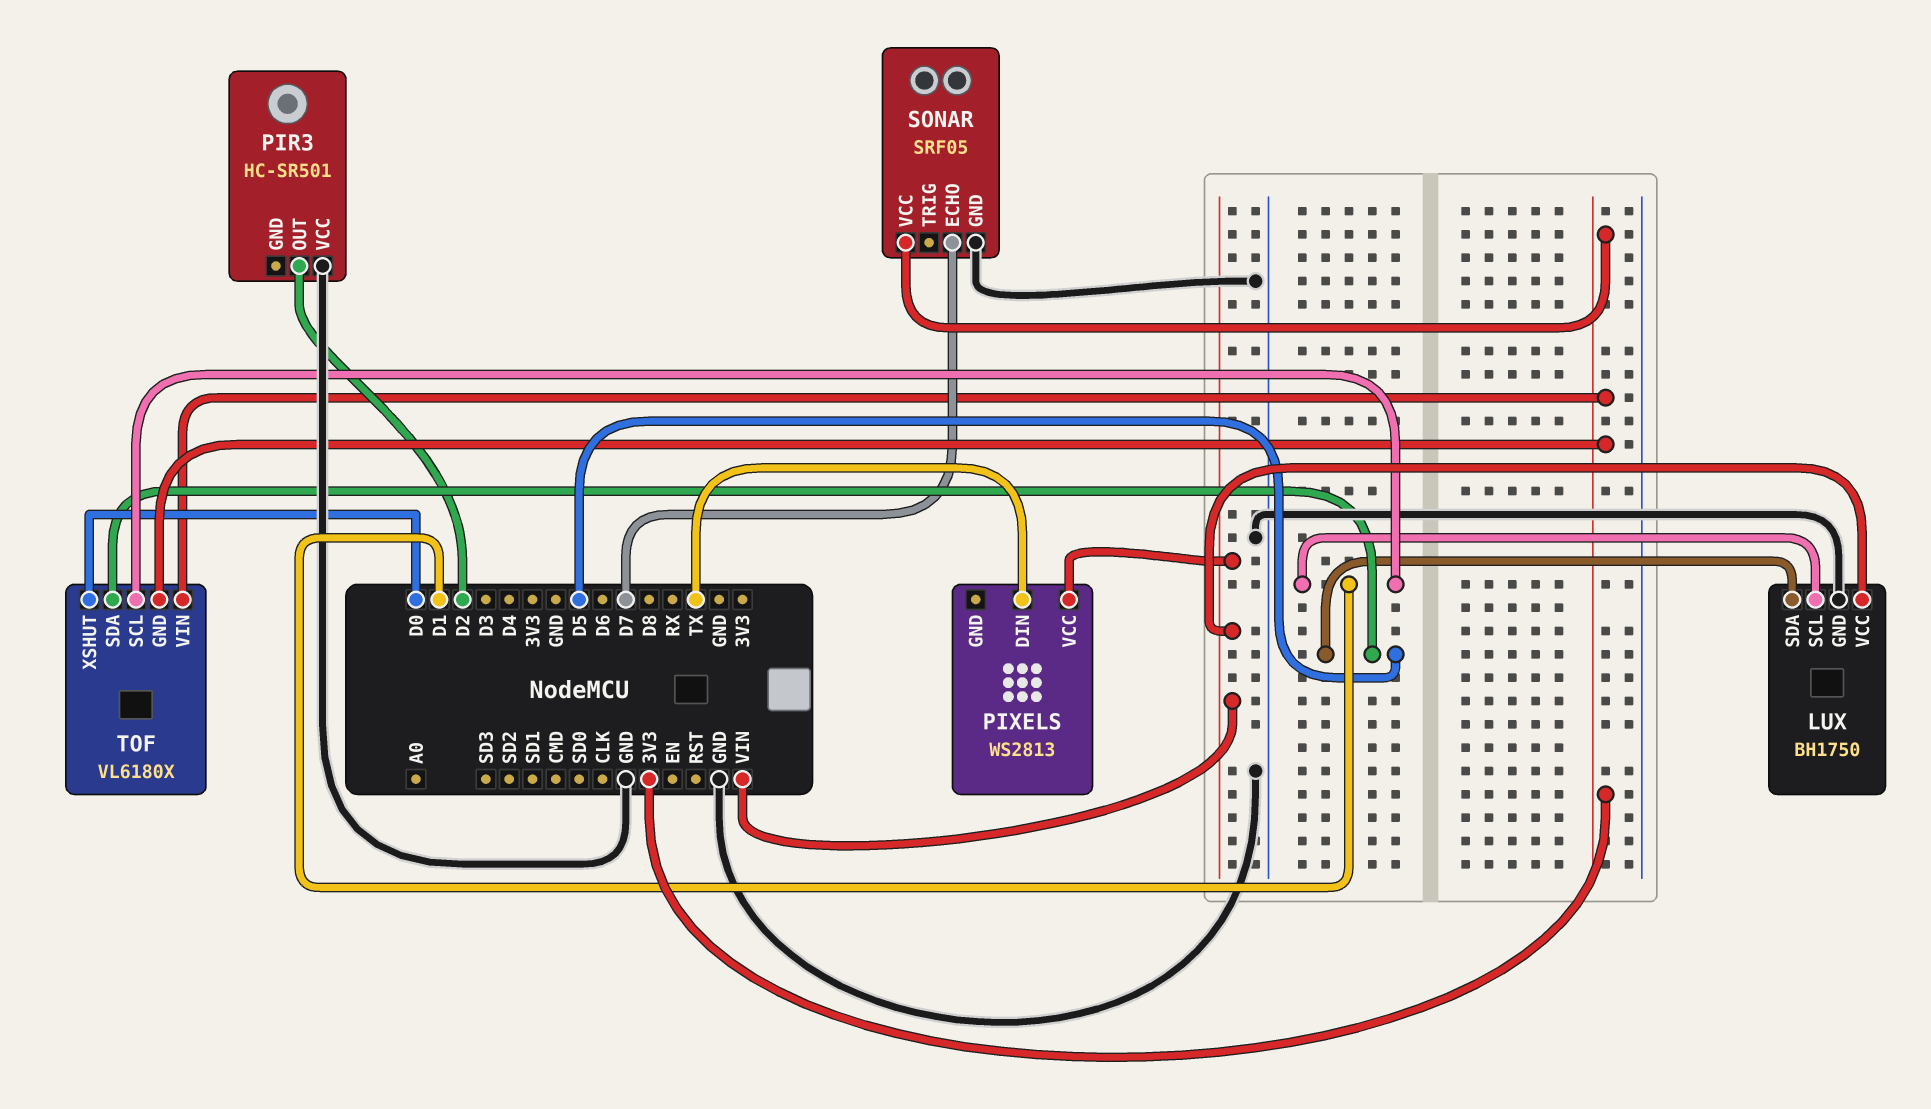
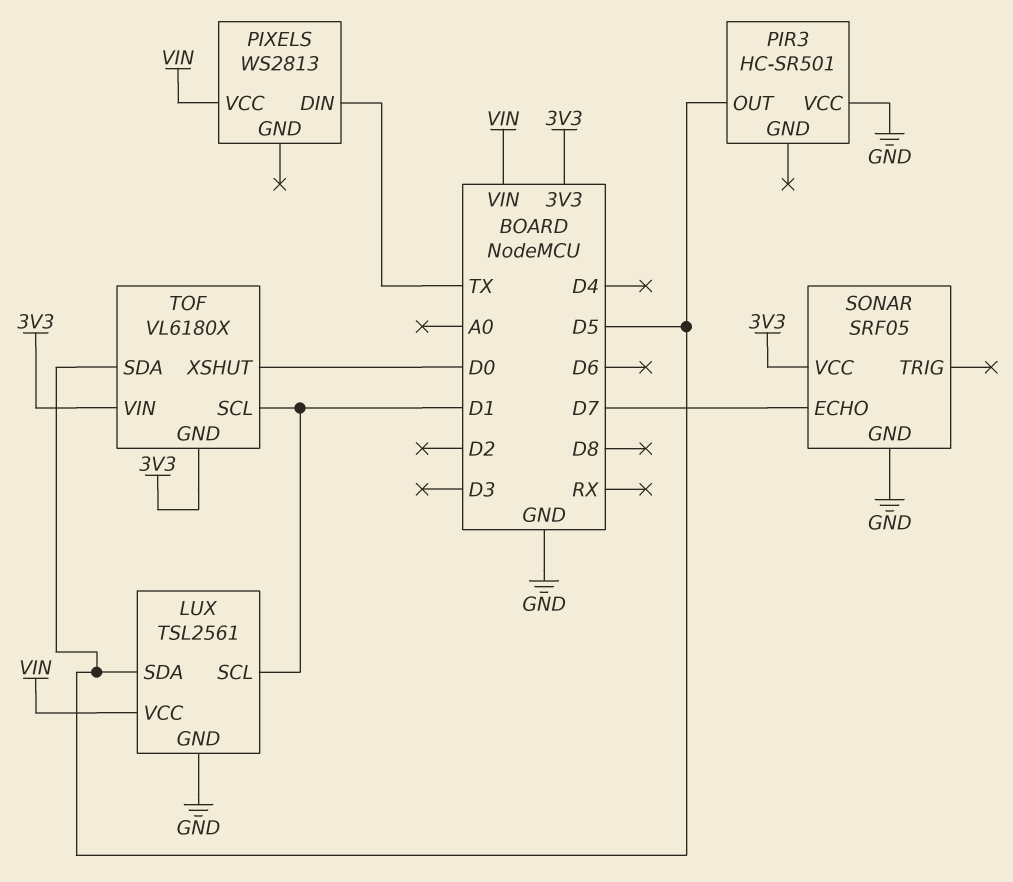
LUX: BH1750 -> TSL2561
PIR3 pin OUT: D2 -> D5

